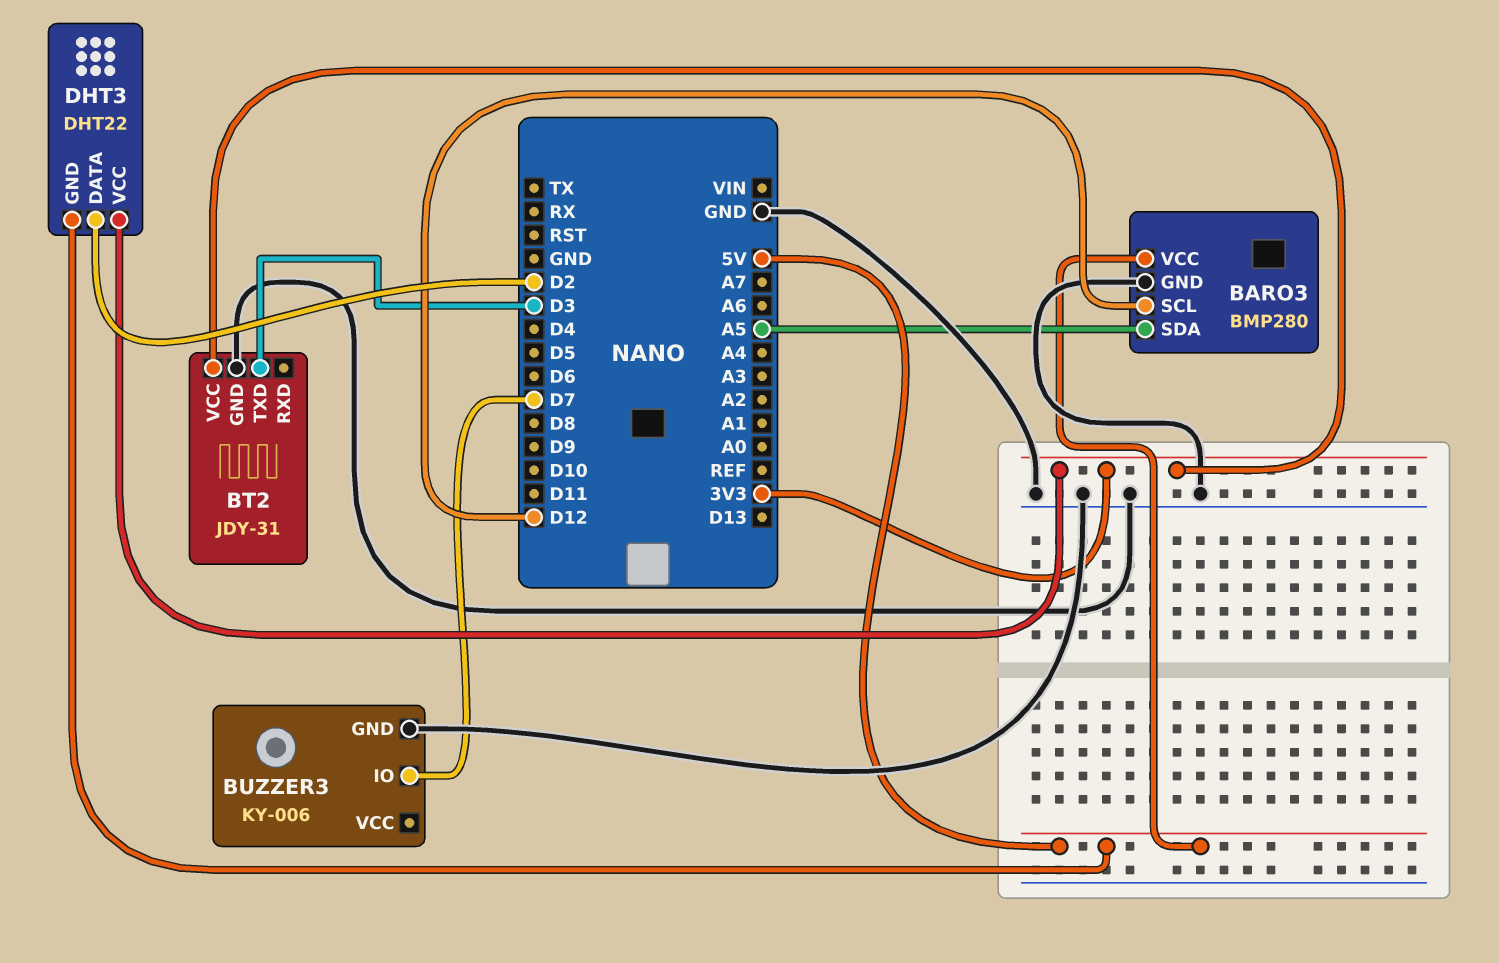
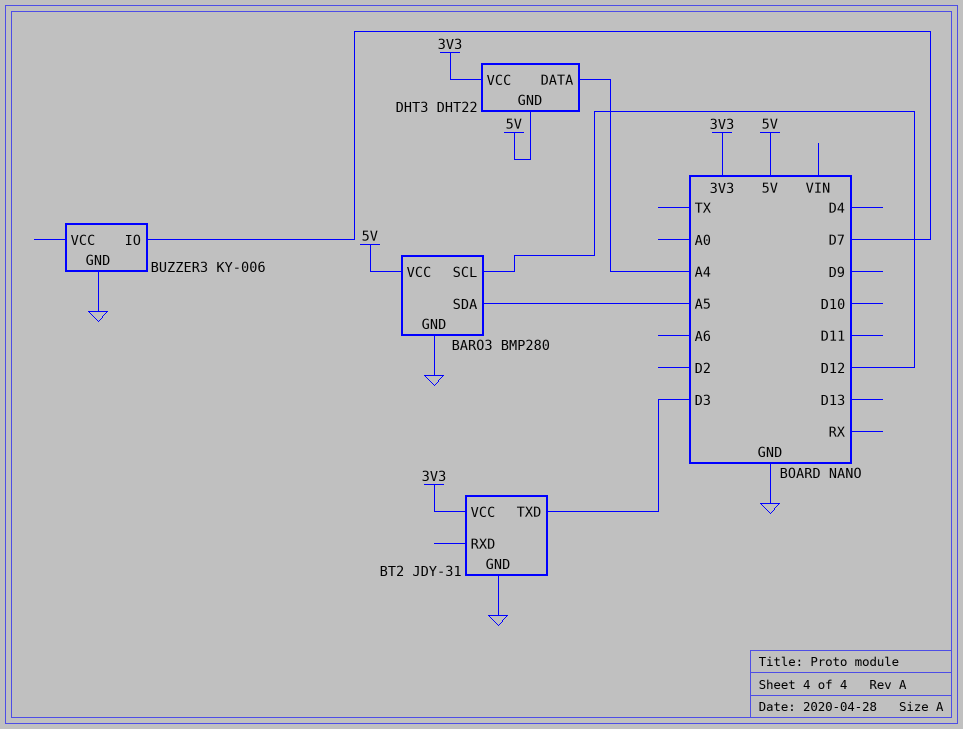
DHT3 pin DATA: D2 -> A4

